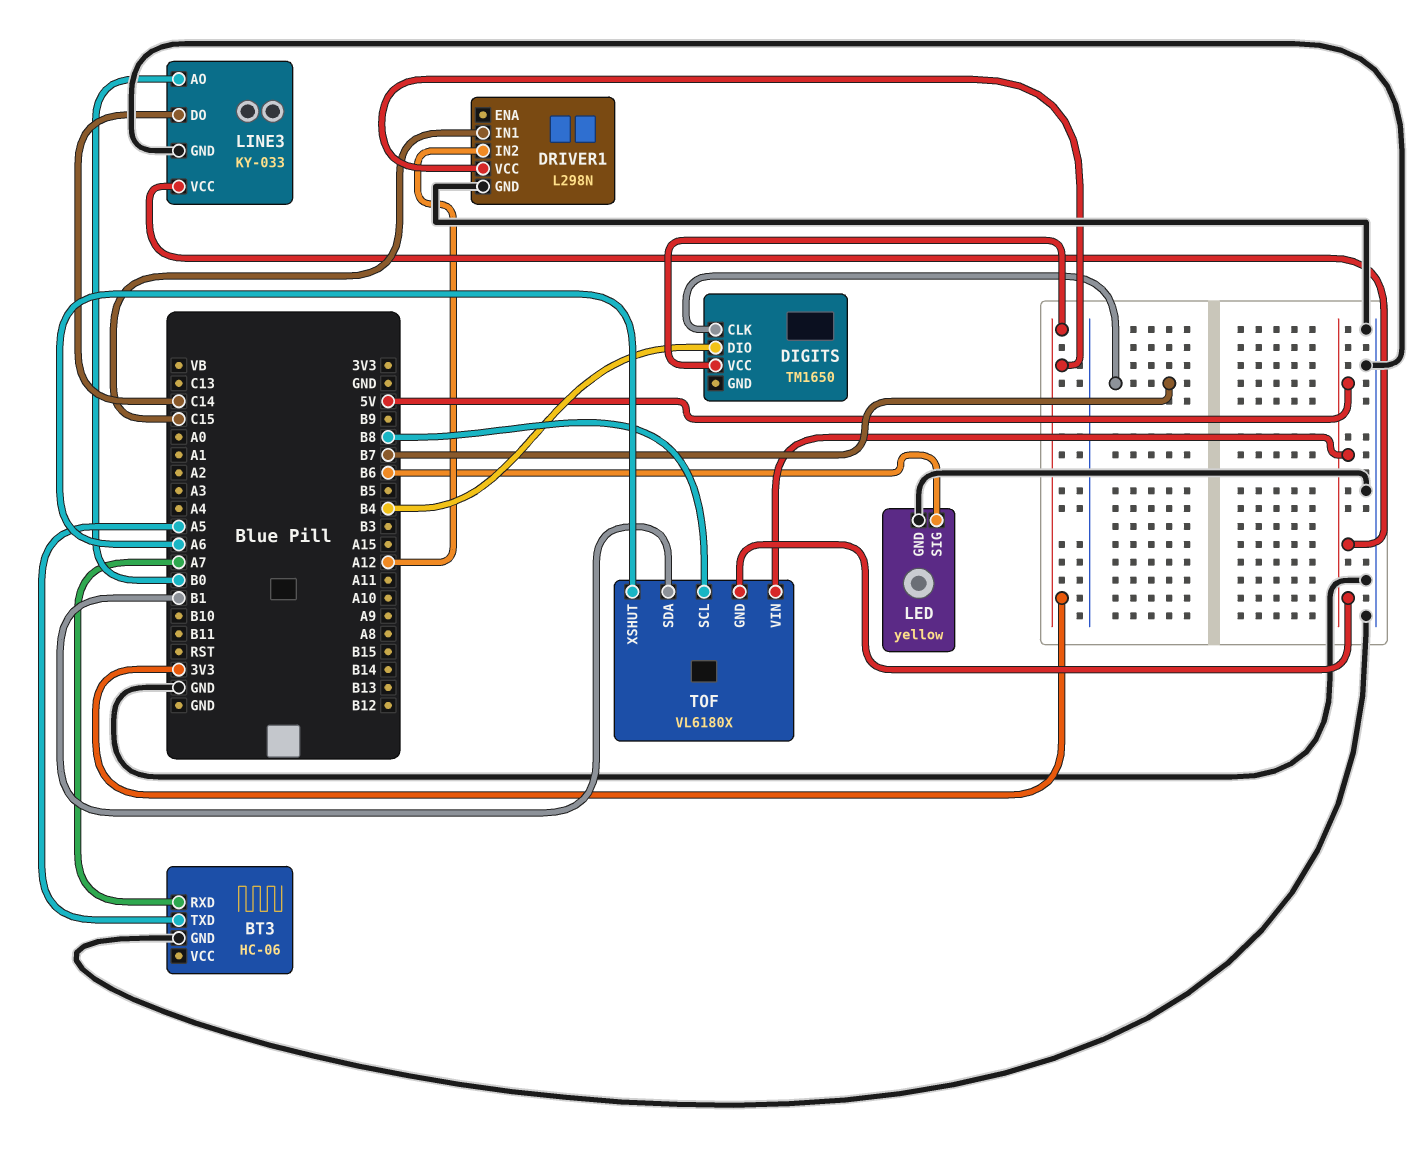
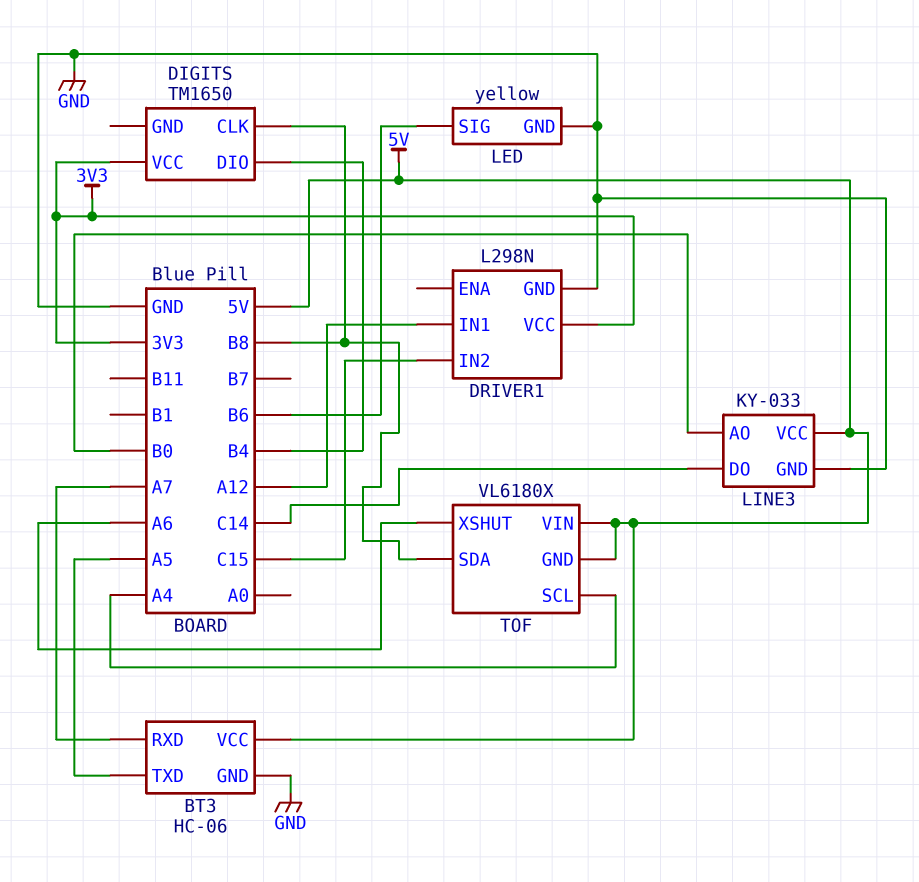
BT3 pin VCC: none -> 5V
DIGITS pin CLK: B7 -> B8
DRIVER1 pin IN1: C15 -> A12
DRIVER1 pin IN2: A12 -> C15
TOF pin SCL: B8 -> A4
TOF pin SDA: B1 -> B8

